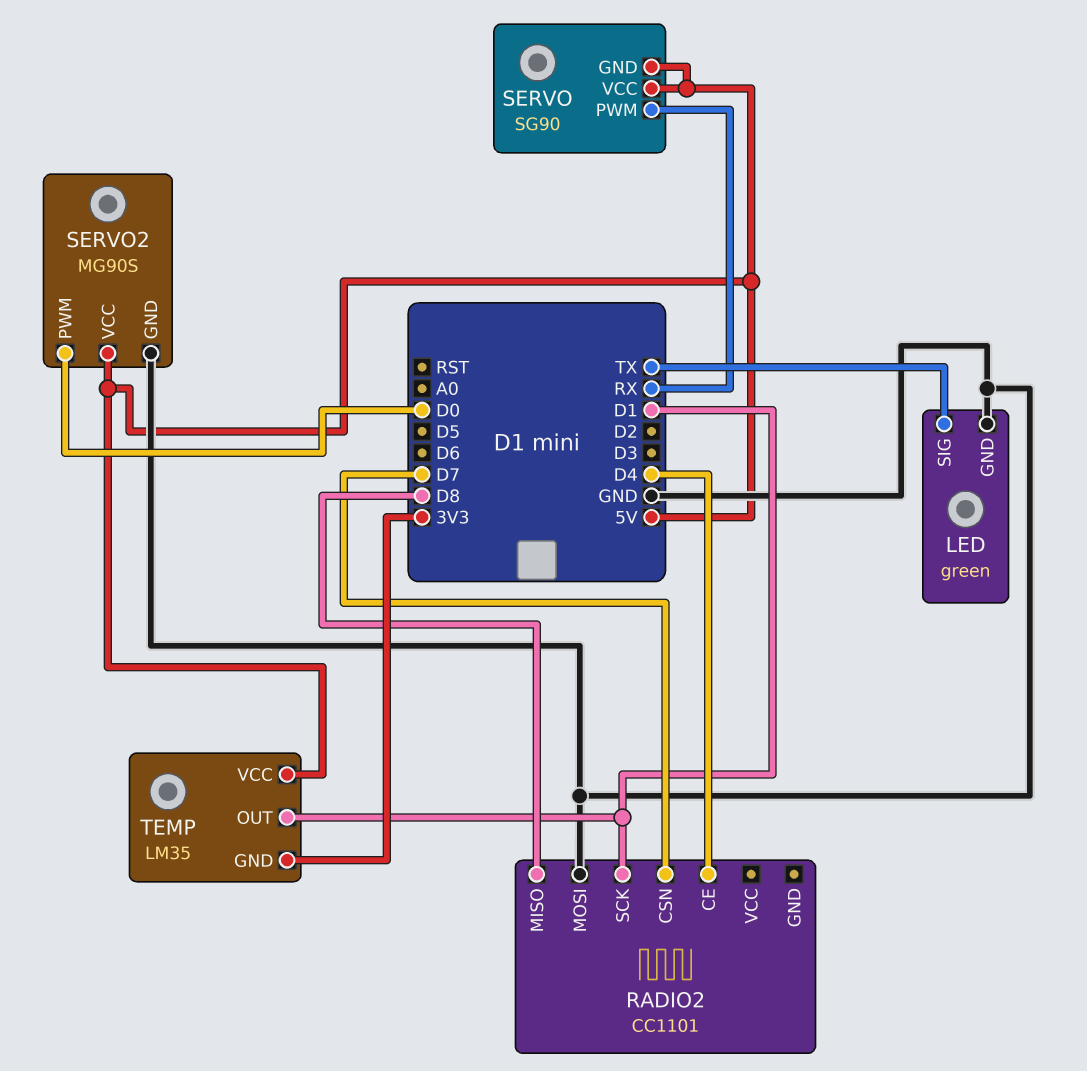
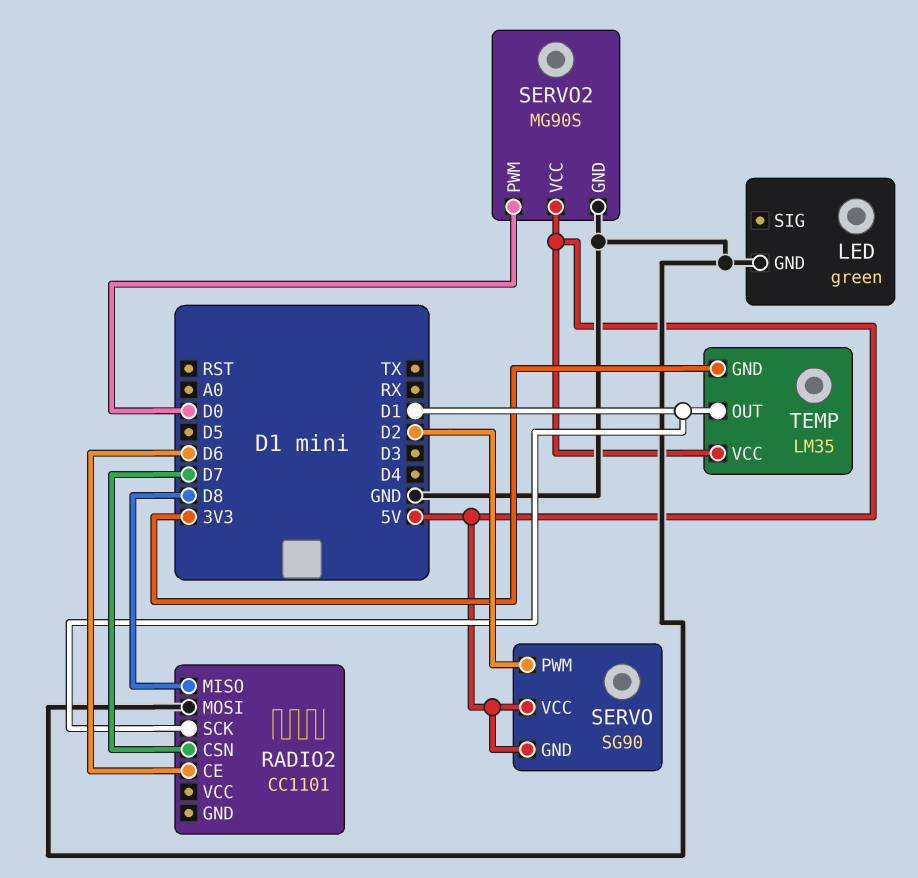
LED pin SIG: TX -> none
RADIO2 pin CE: D4 -> D6
SERVO pin PWM: RX -> D2

